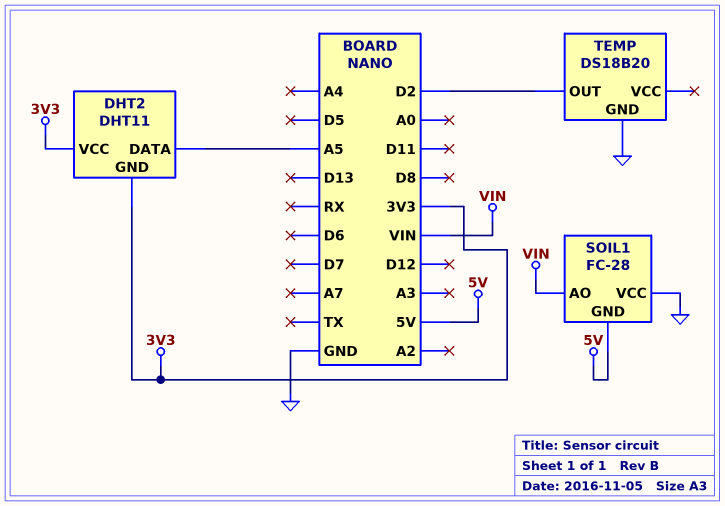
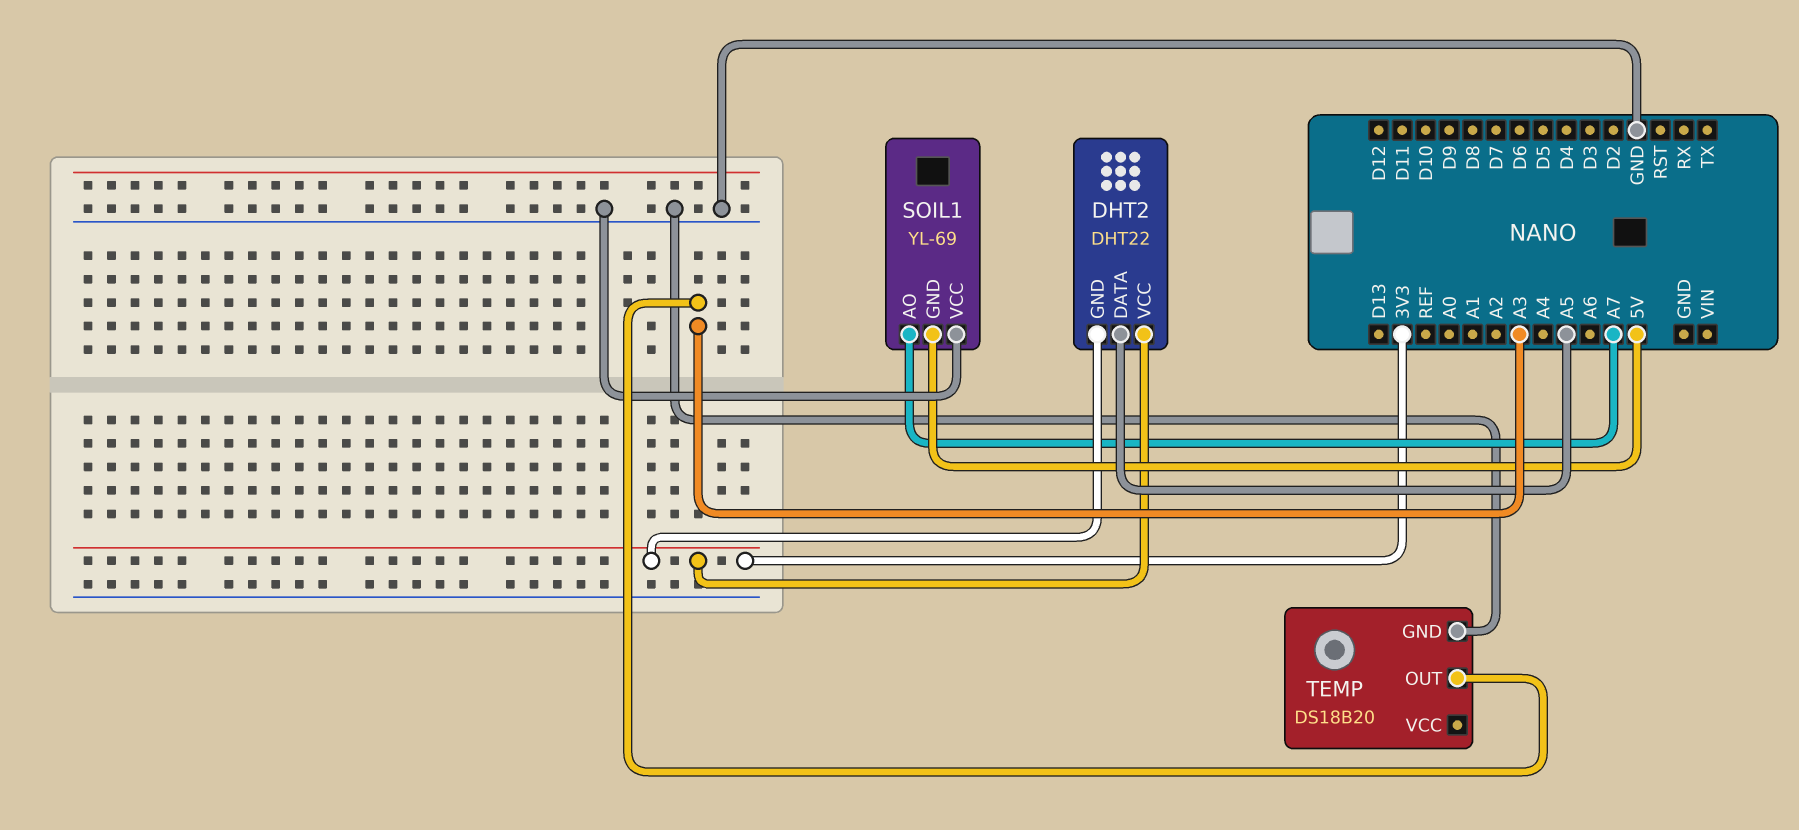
DHT2: DHT11 -> DHT22
SOIL1: FC-28 -> YL-69
SOIL1 pin AO: VIN -> A7
TEMP pin OUT: D2 -> A3

